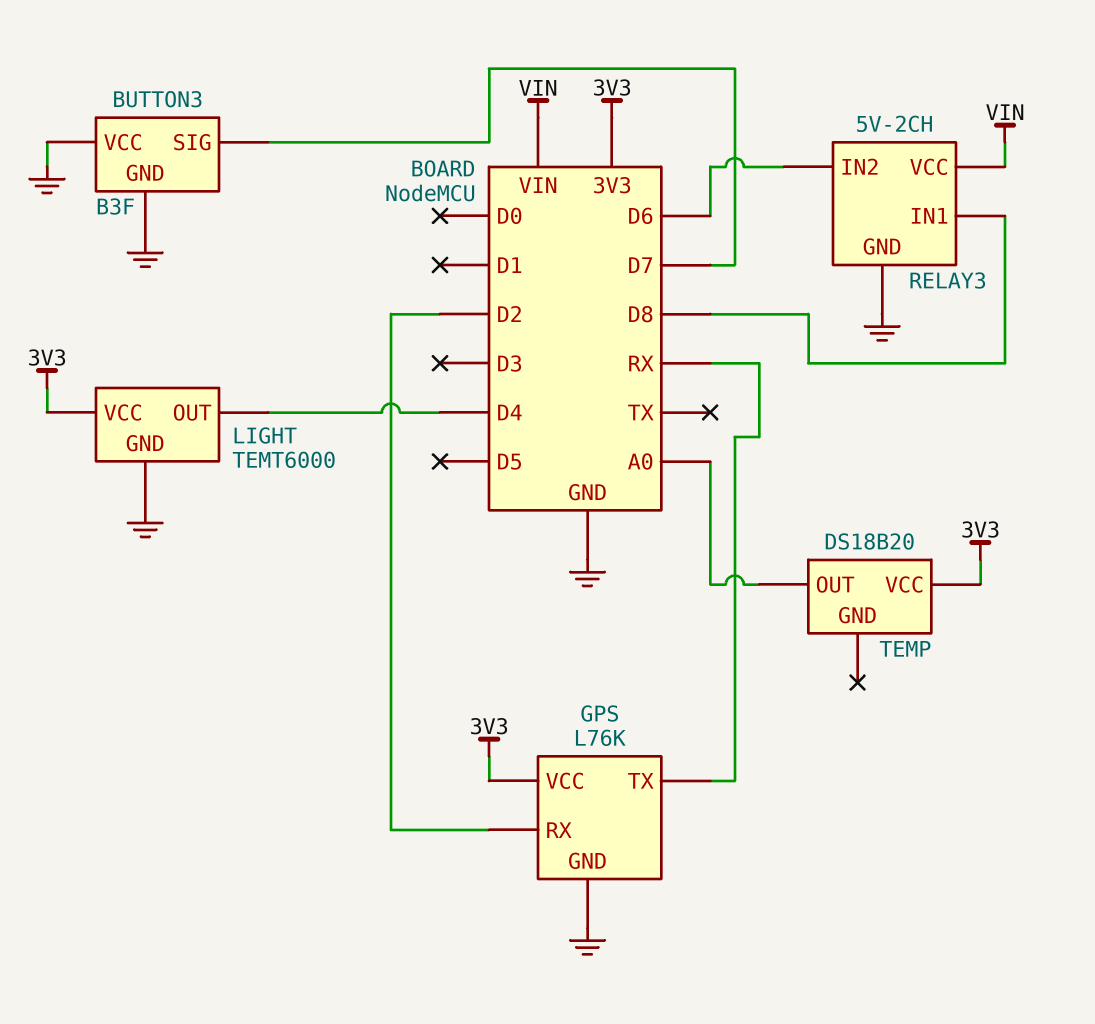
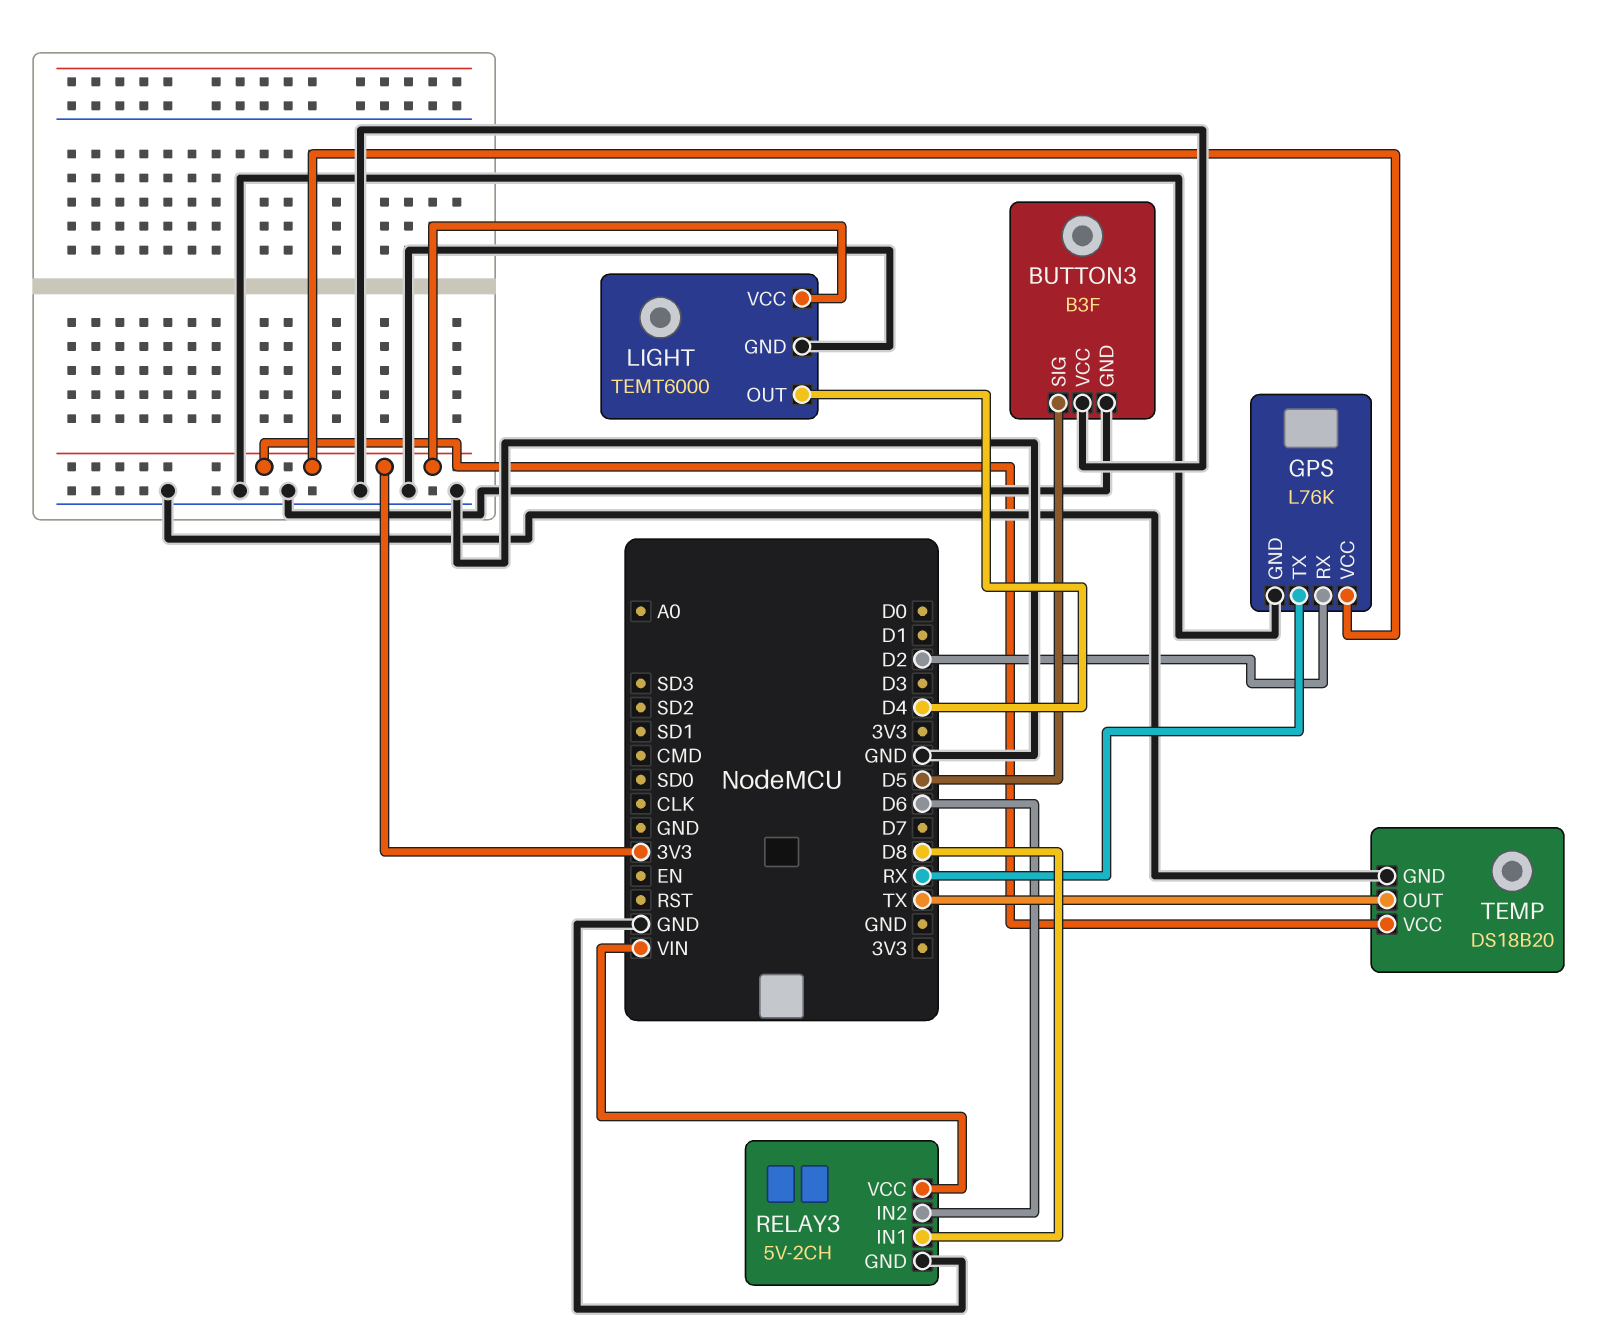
BUTTON3 pin SIG: D7 -> D5
TEMP pin GND: none -> GND
TEMP pin OUT: A0 -> TX

